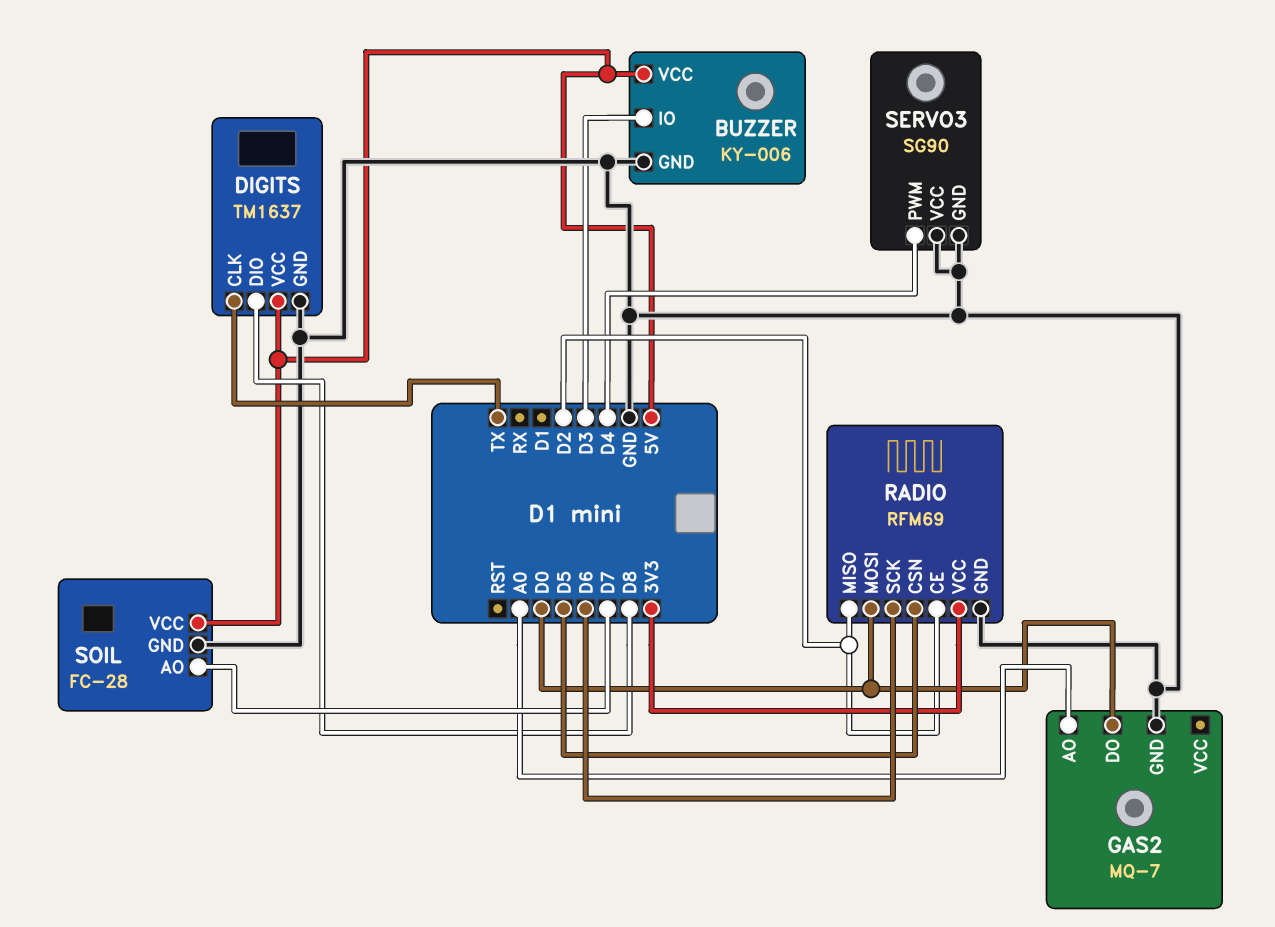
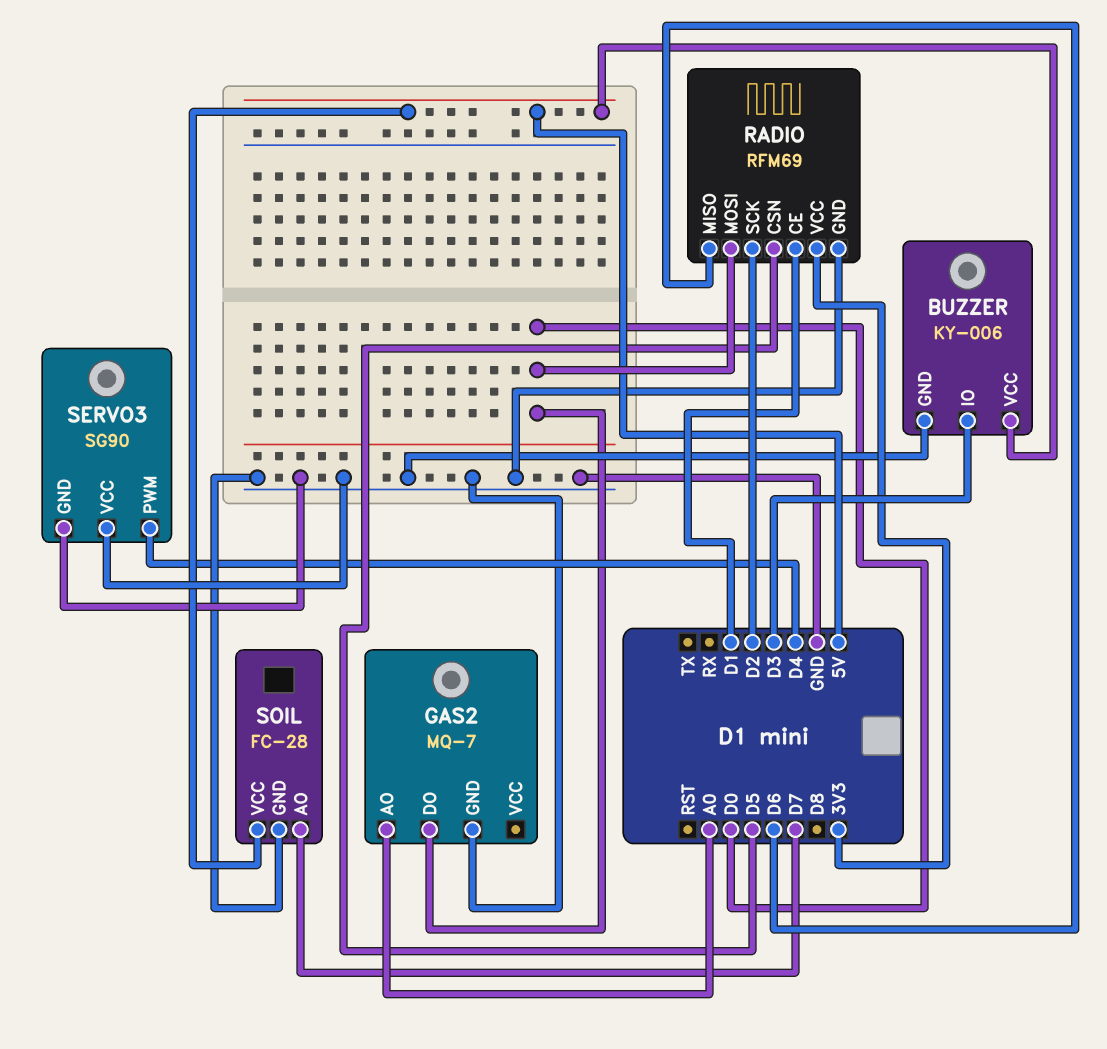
DIGITS: TM1637 -> none
DIGITS pin CLK: TX -> none
DIGITS pin DIO: D8 -> none
DIGITS pin GND: GND -> none
DIGITS pin VCC: 5V -> none
RADIO pin CE: D2 -> D1
RADIO pin MISO: D2 -> D6
RADIO pin SCK: D6 -> D2

